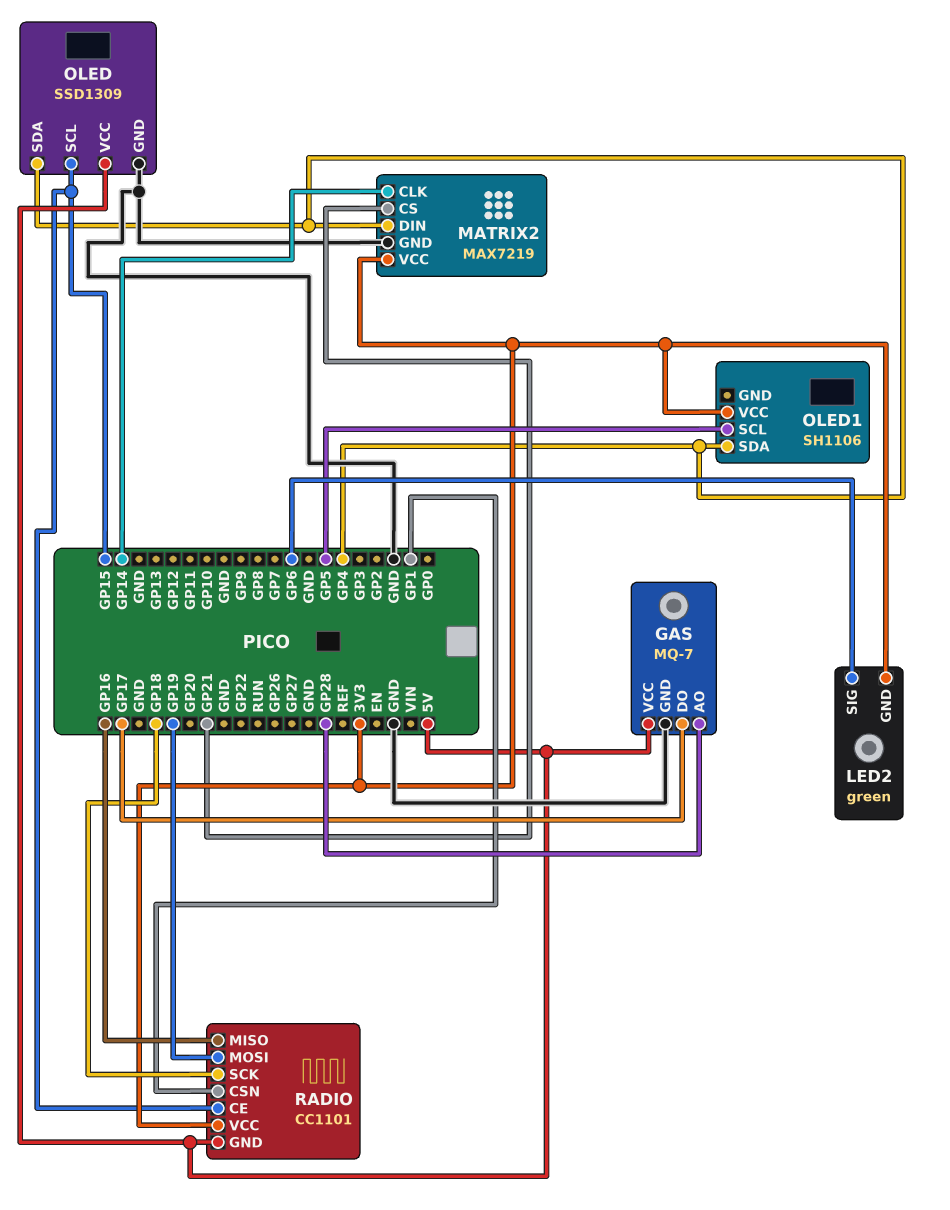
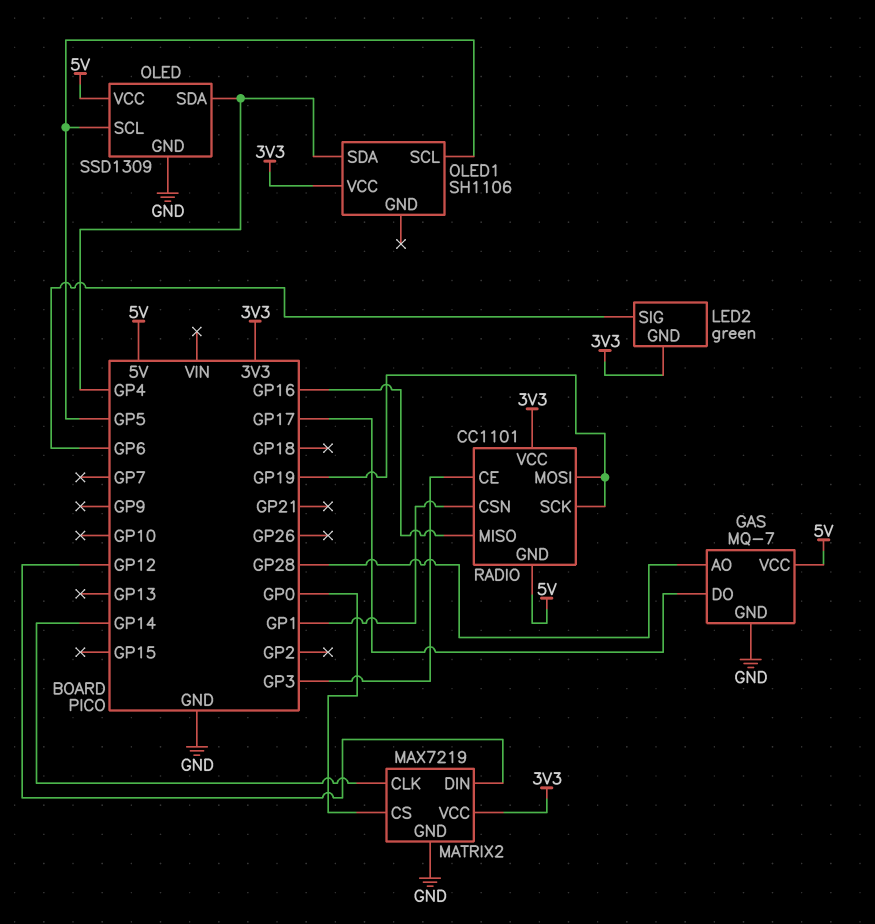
MATRIX2 pin CS: GP21 -> GP0
MATRIX2 pin DIN: GP4 -> GP12
OLED pin SCL: GP15 -> GP5
RADIO pin CE: GP15 -> GP3
RADIO pin SCK: GP18 -> GP19

